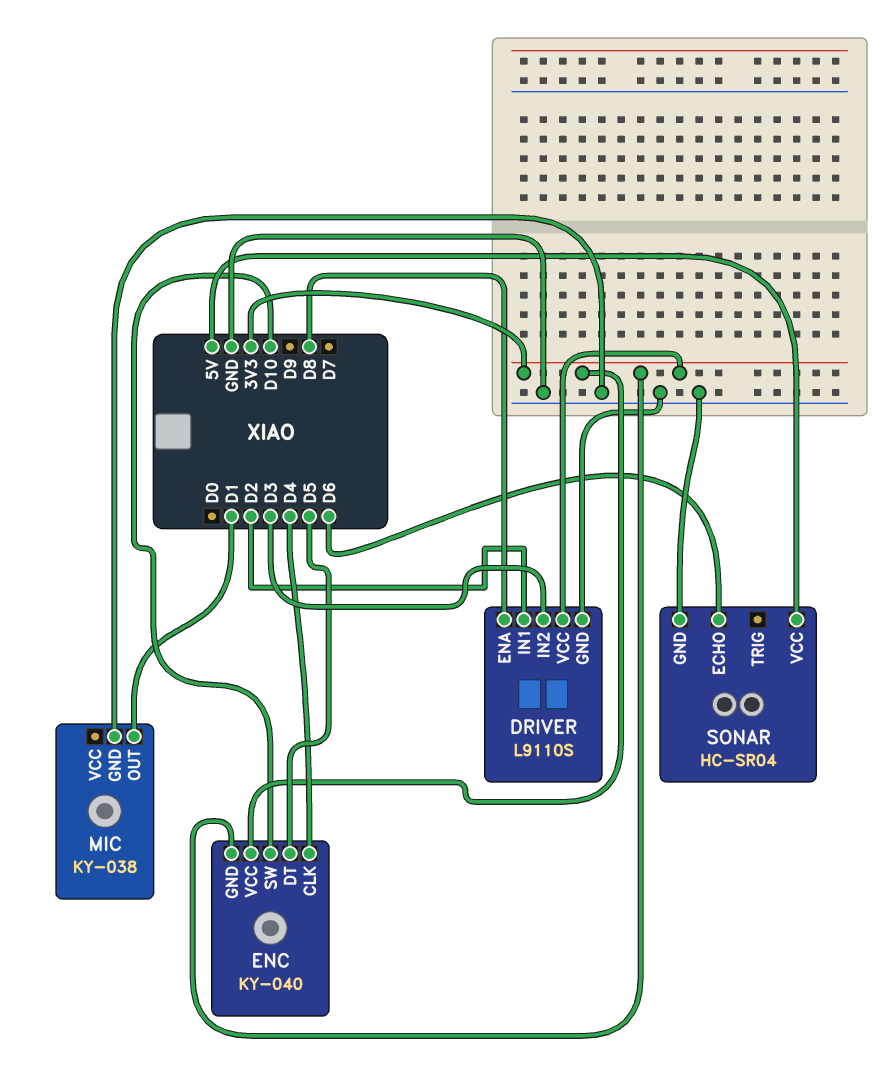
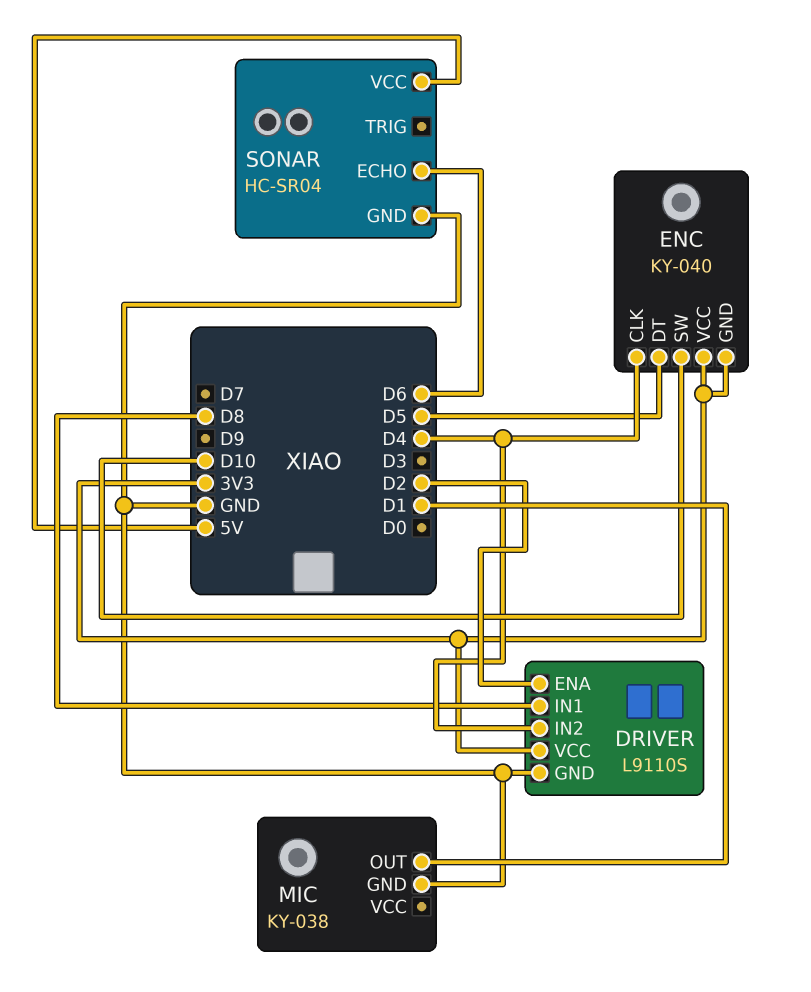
DRIVER pin ENA: D8 -> D2
DRIVER pin IN1: D2 -> D8
DRIVER pin IN2: D3 -> D4

